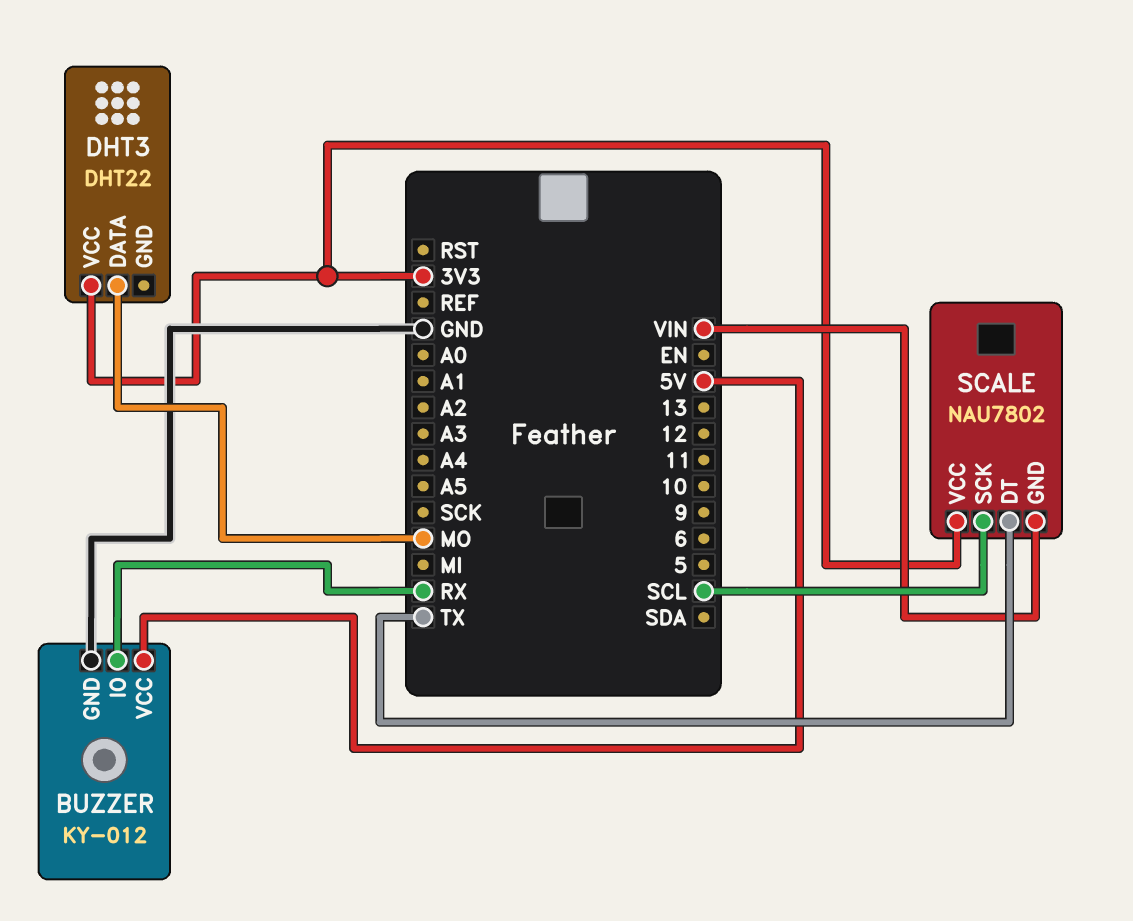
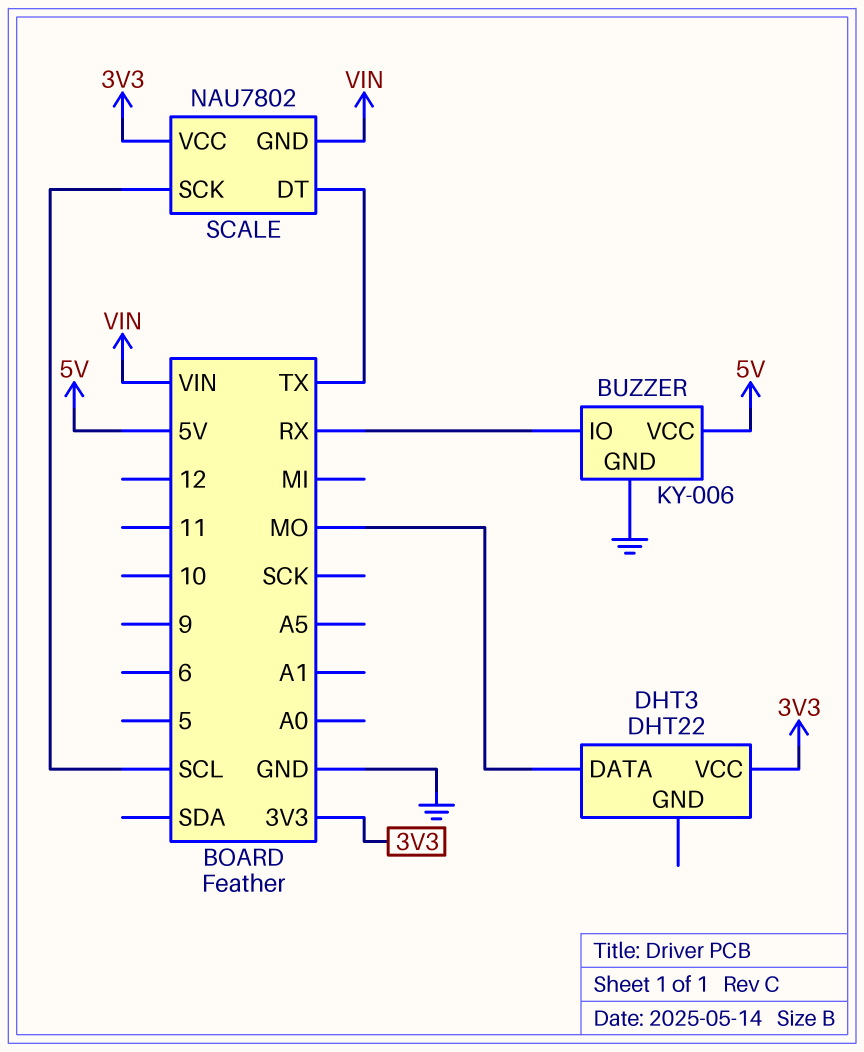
BUZZER: KY-012 -> KY-006

